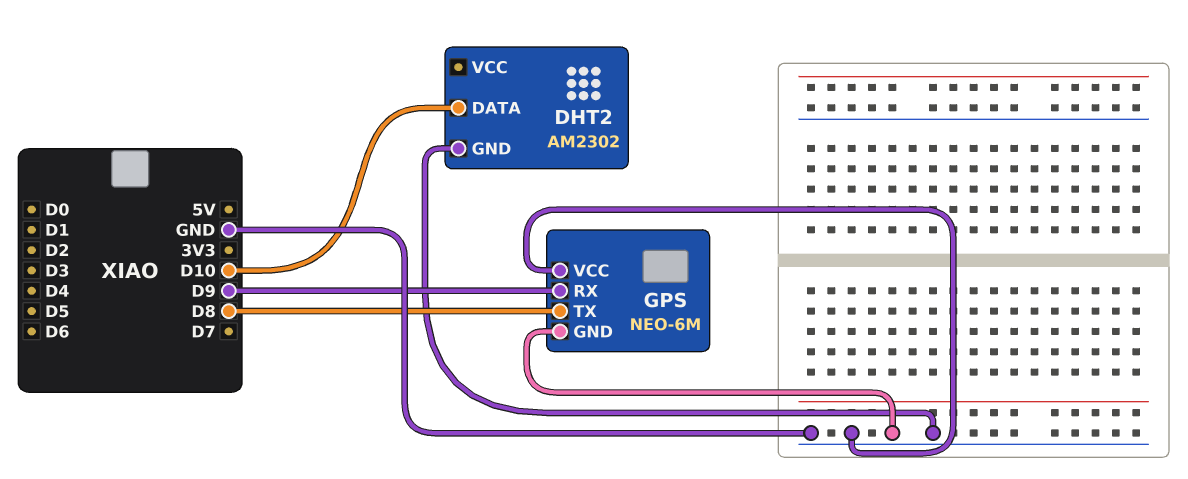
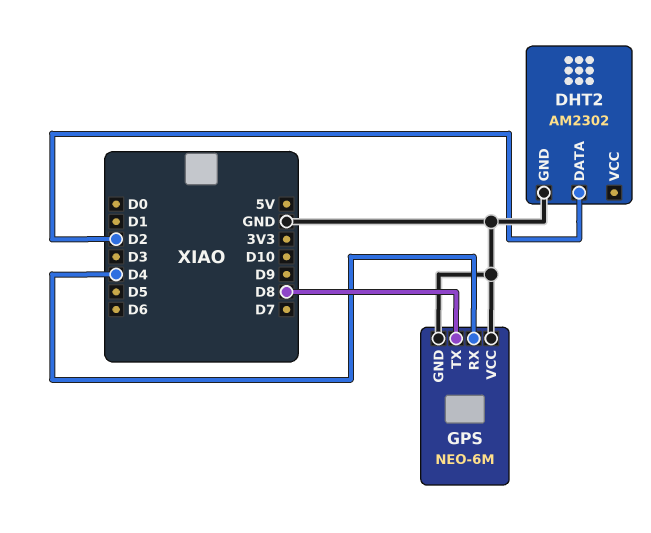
DHT2 pin DATA: D10 -> D2
GPS pin RX: D9 -> D4

